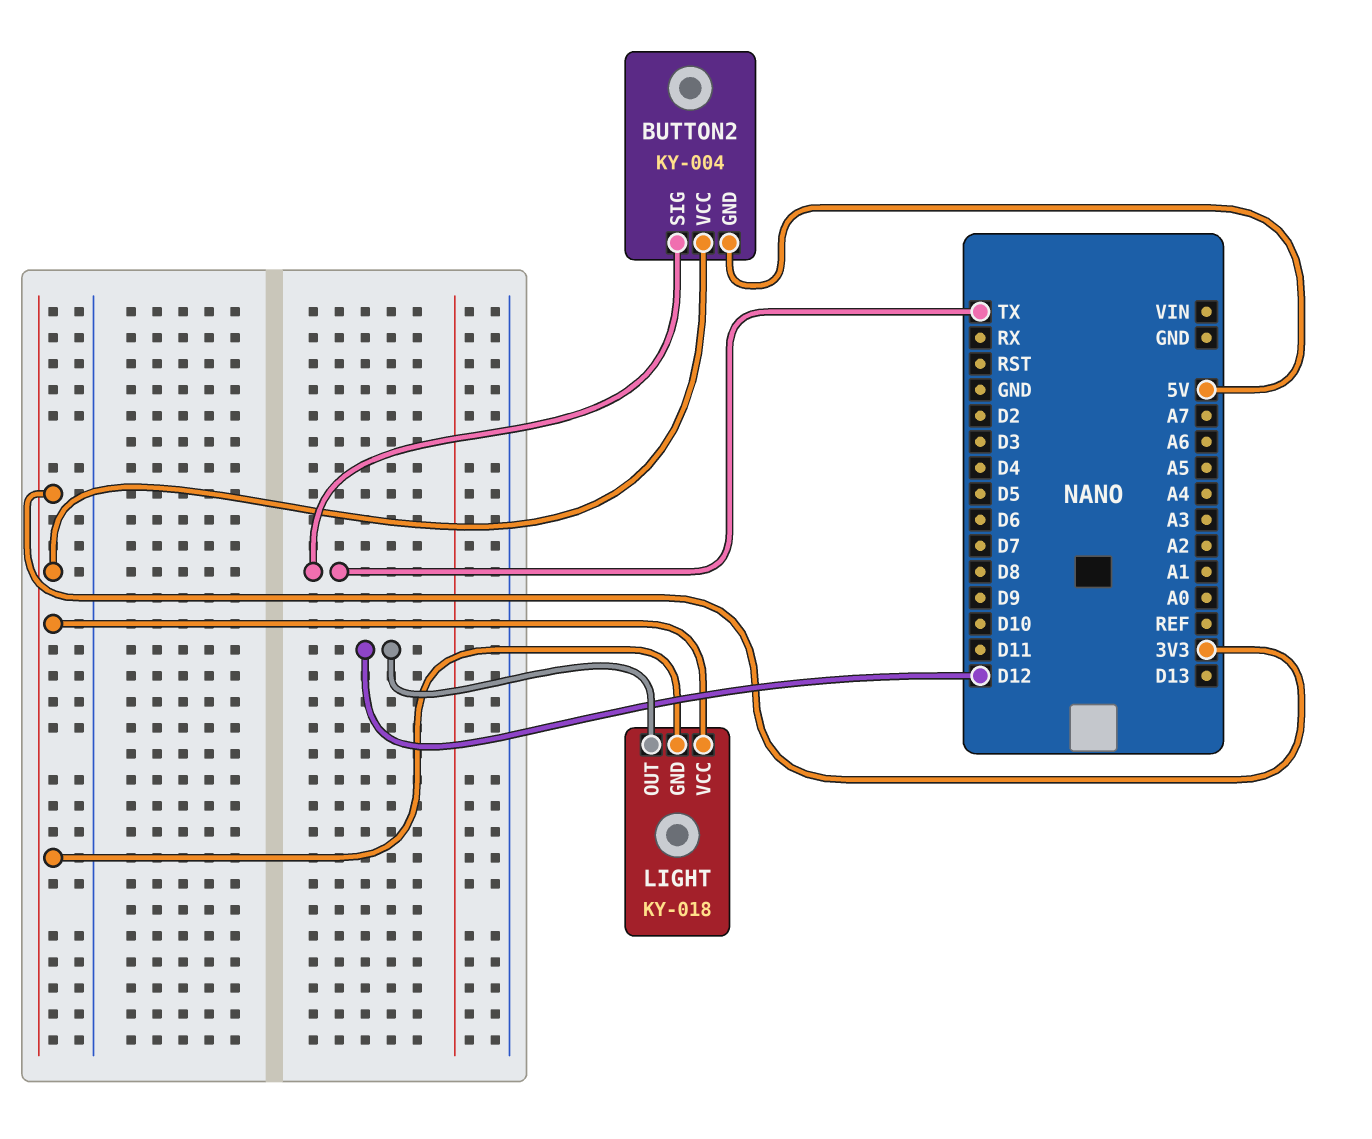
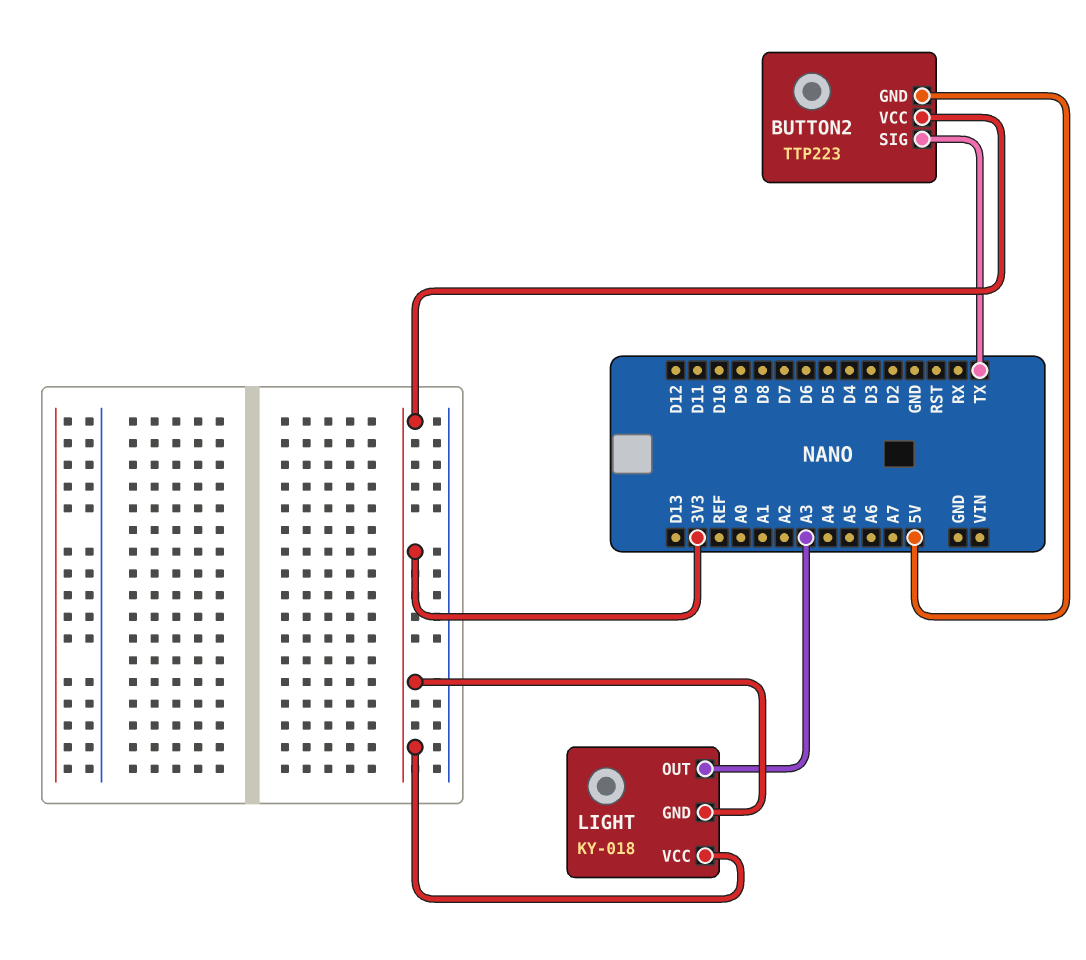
BUTTON2: KY-004 -> TTP223
LIGHT pin OUT: D12 -> A3

